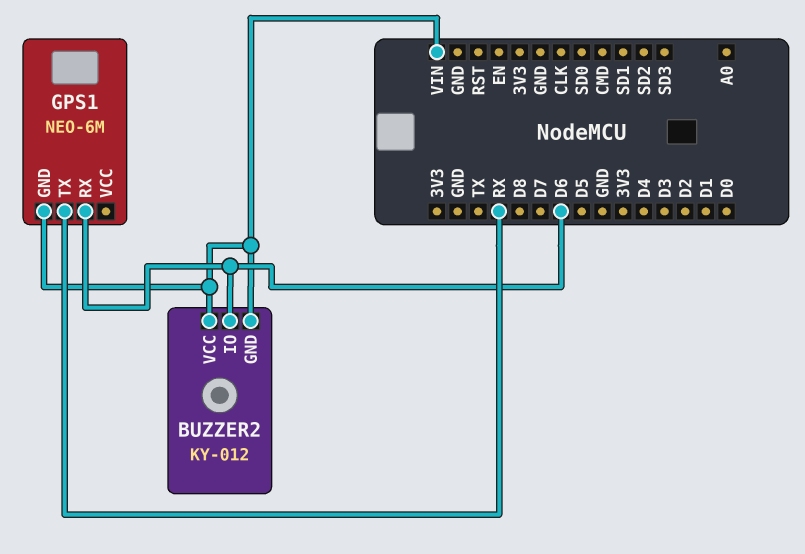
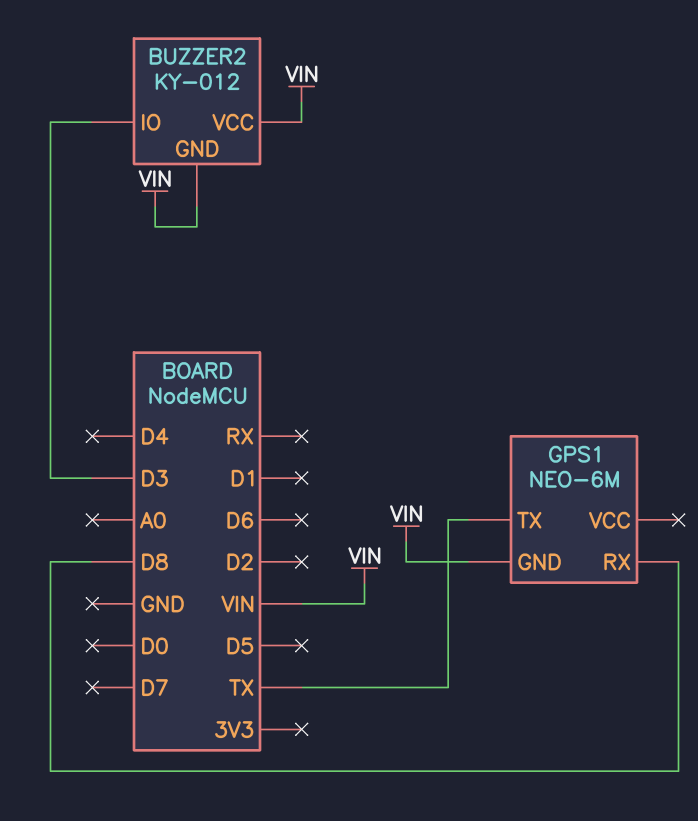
BUZZER2 pin IO: D6 -> D3
GPS1 pin RX: D6 -> D8
GPS1 pin TX: RX -> TX

